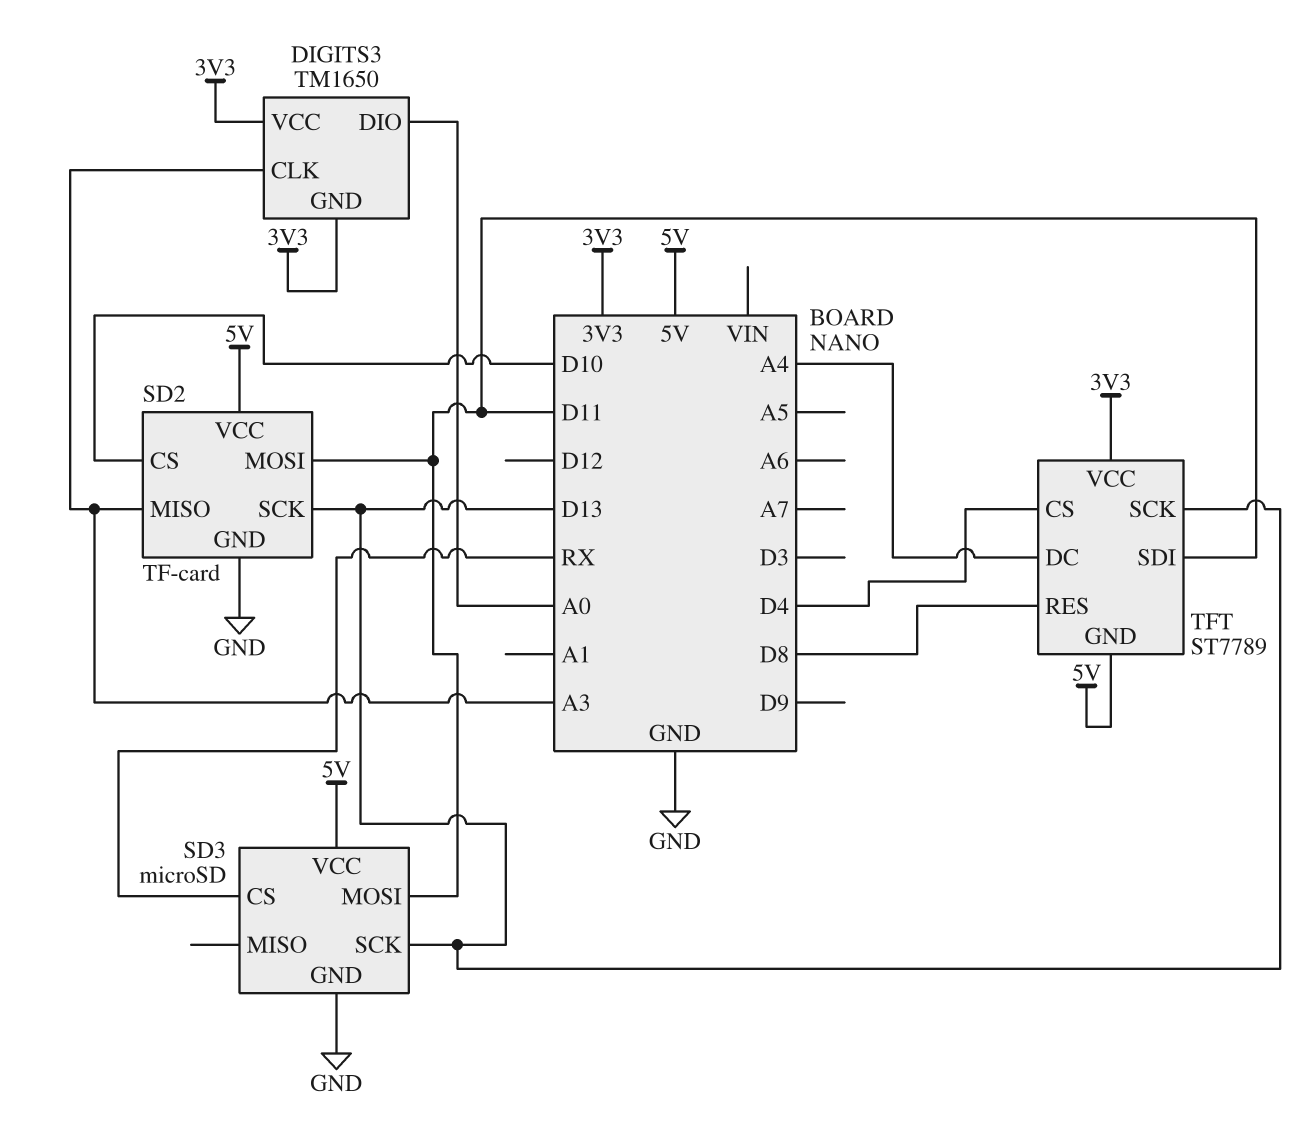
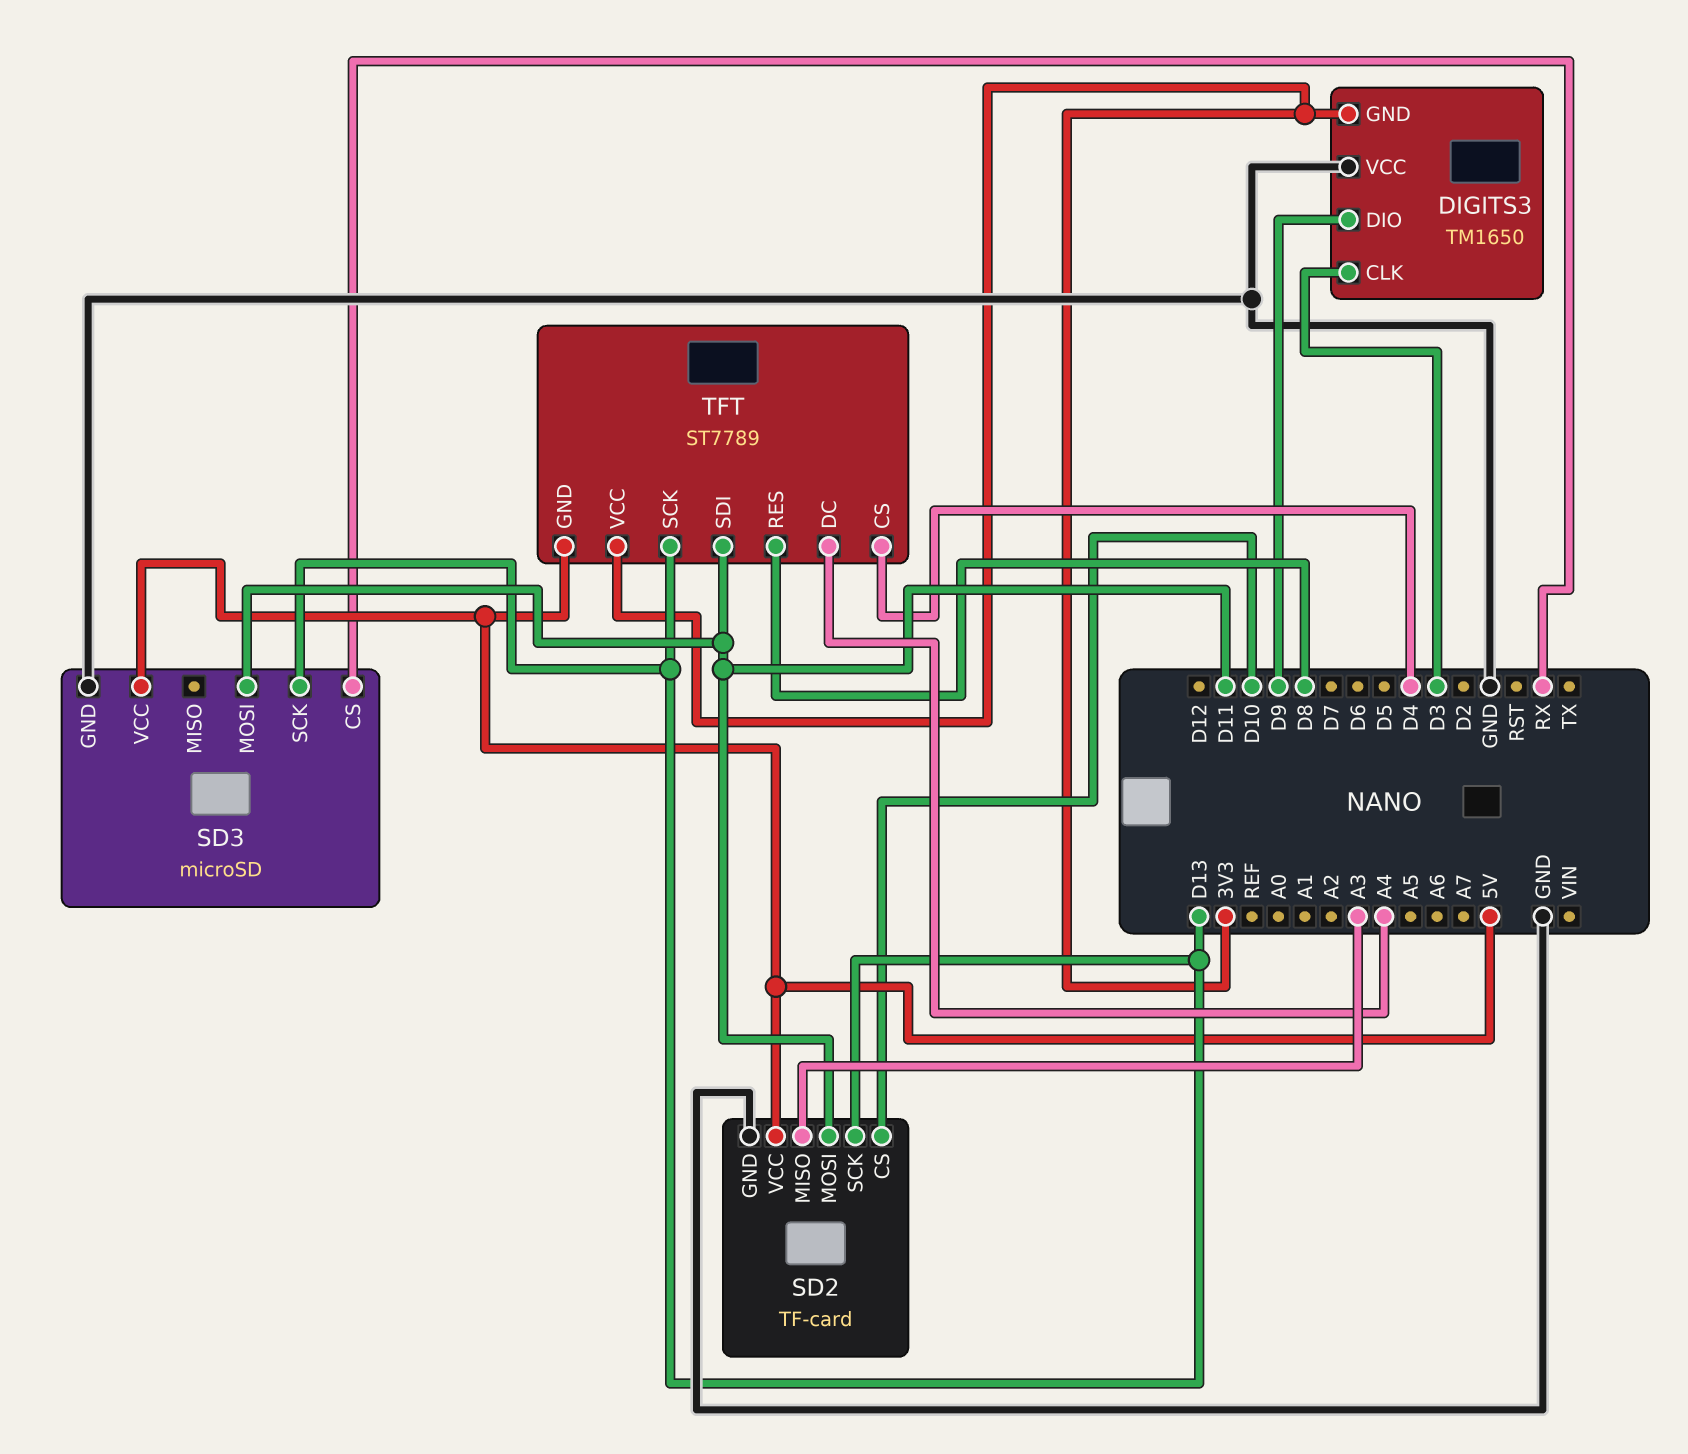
DIGITS3 pin CLK: A3 -> D3
DIGITS3 pin DIO: A0 -> D9
DIGITS3 pin VCC: 3V3 -> GND

